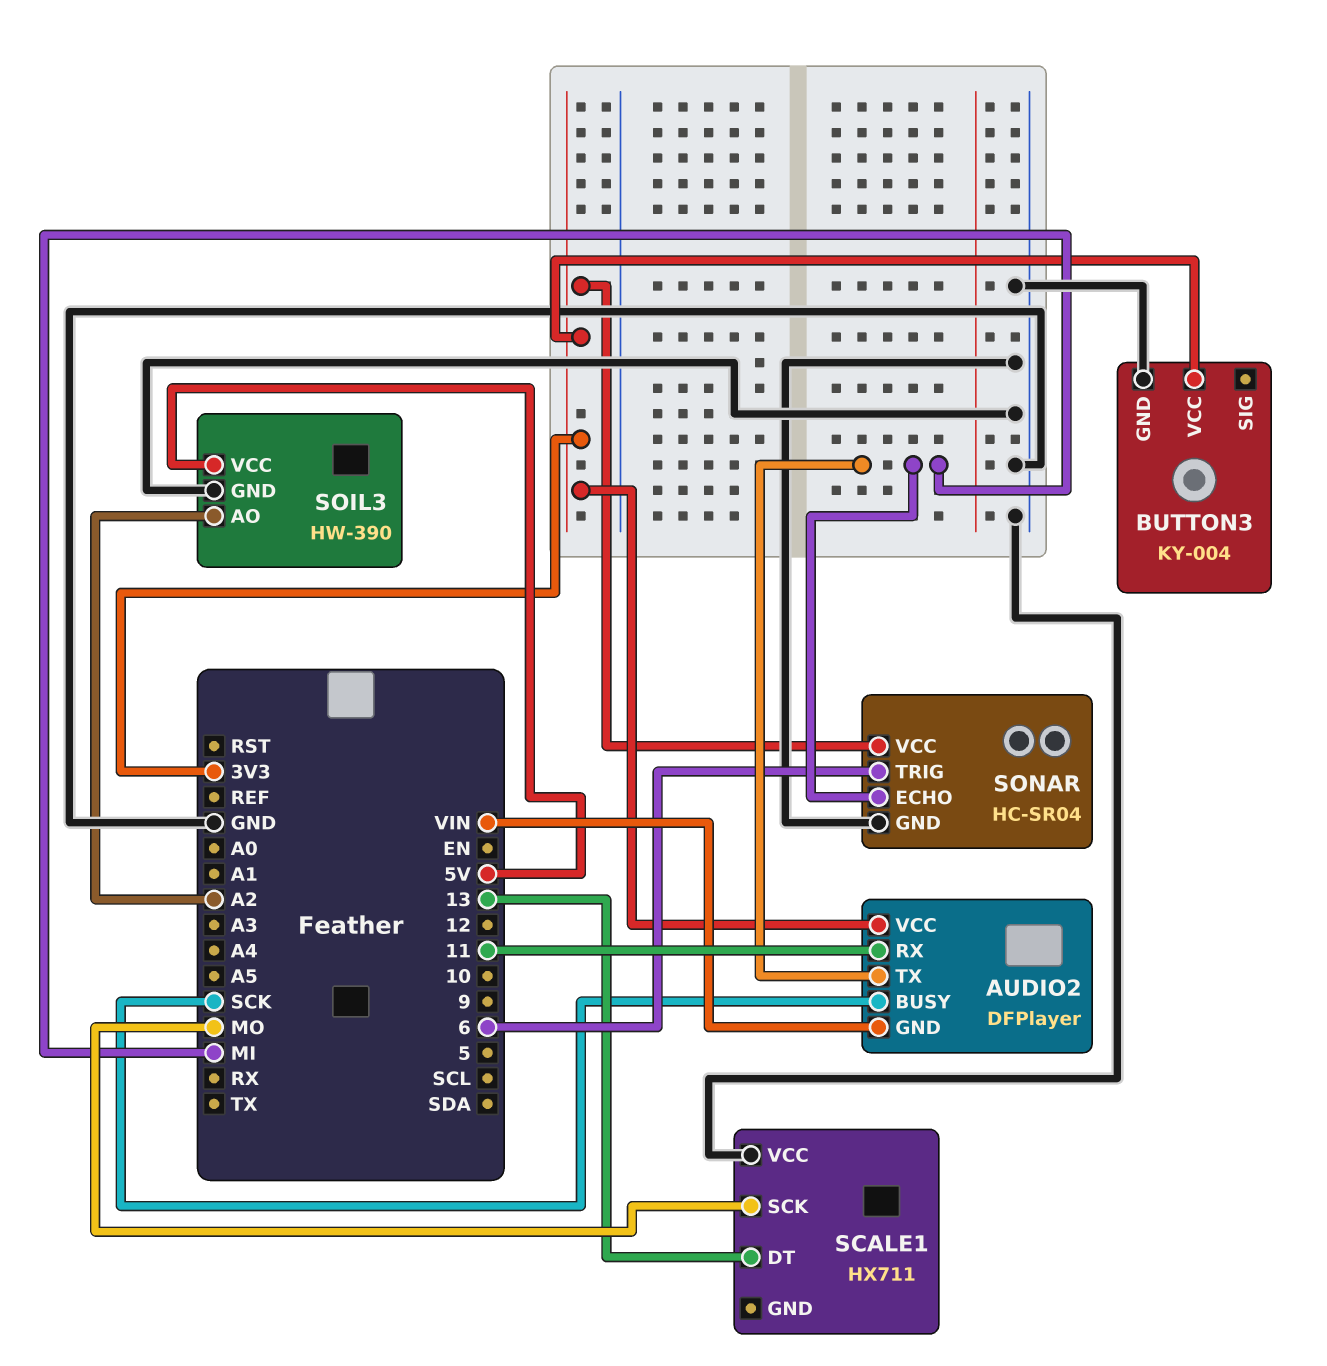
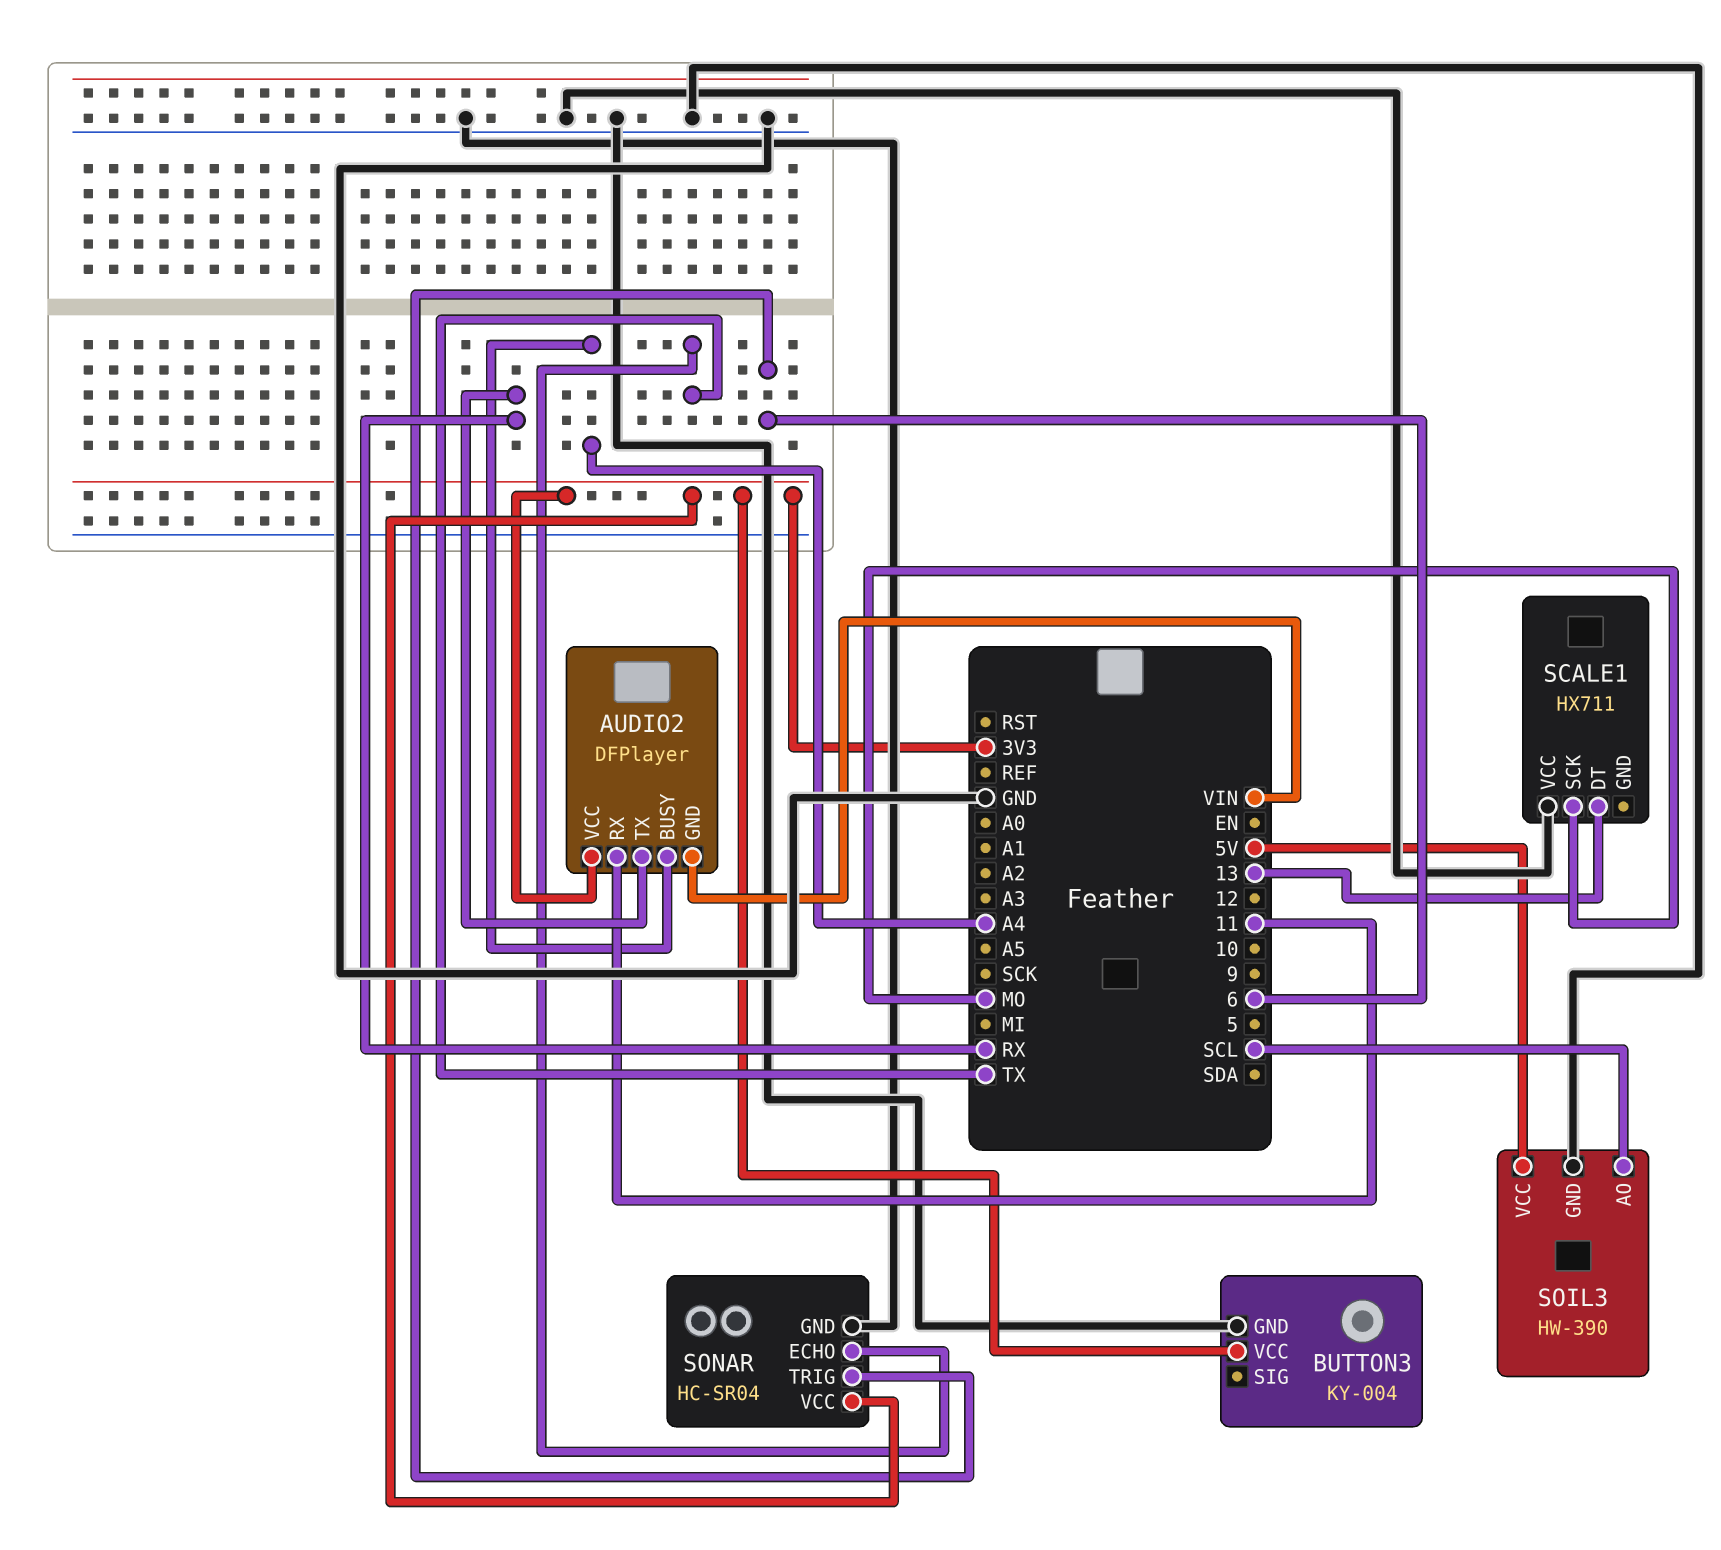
AUDIO2 pin BUSY: SCK -> A4
AUDIO2 pin TX: MI -> RX
SOIL3 pin AO: A2 -> SCL
SONAR pin ECHO: MI -> TX

